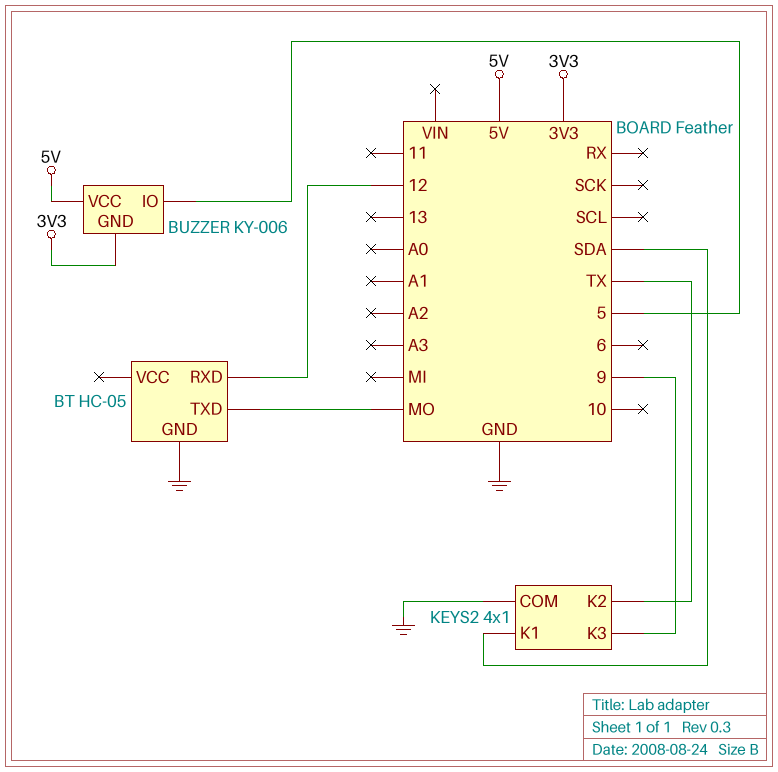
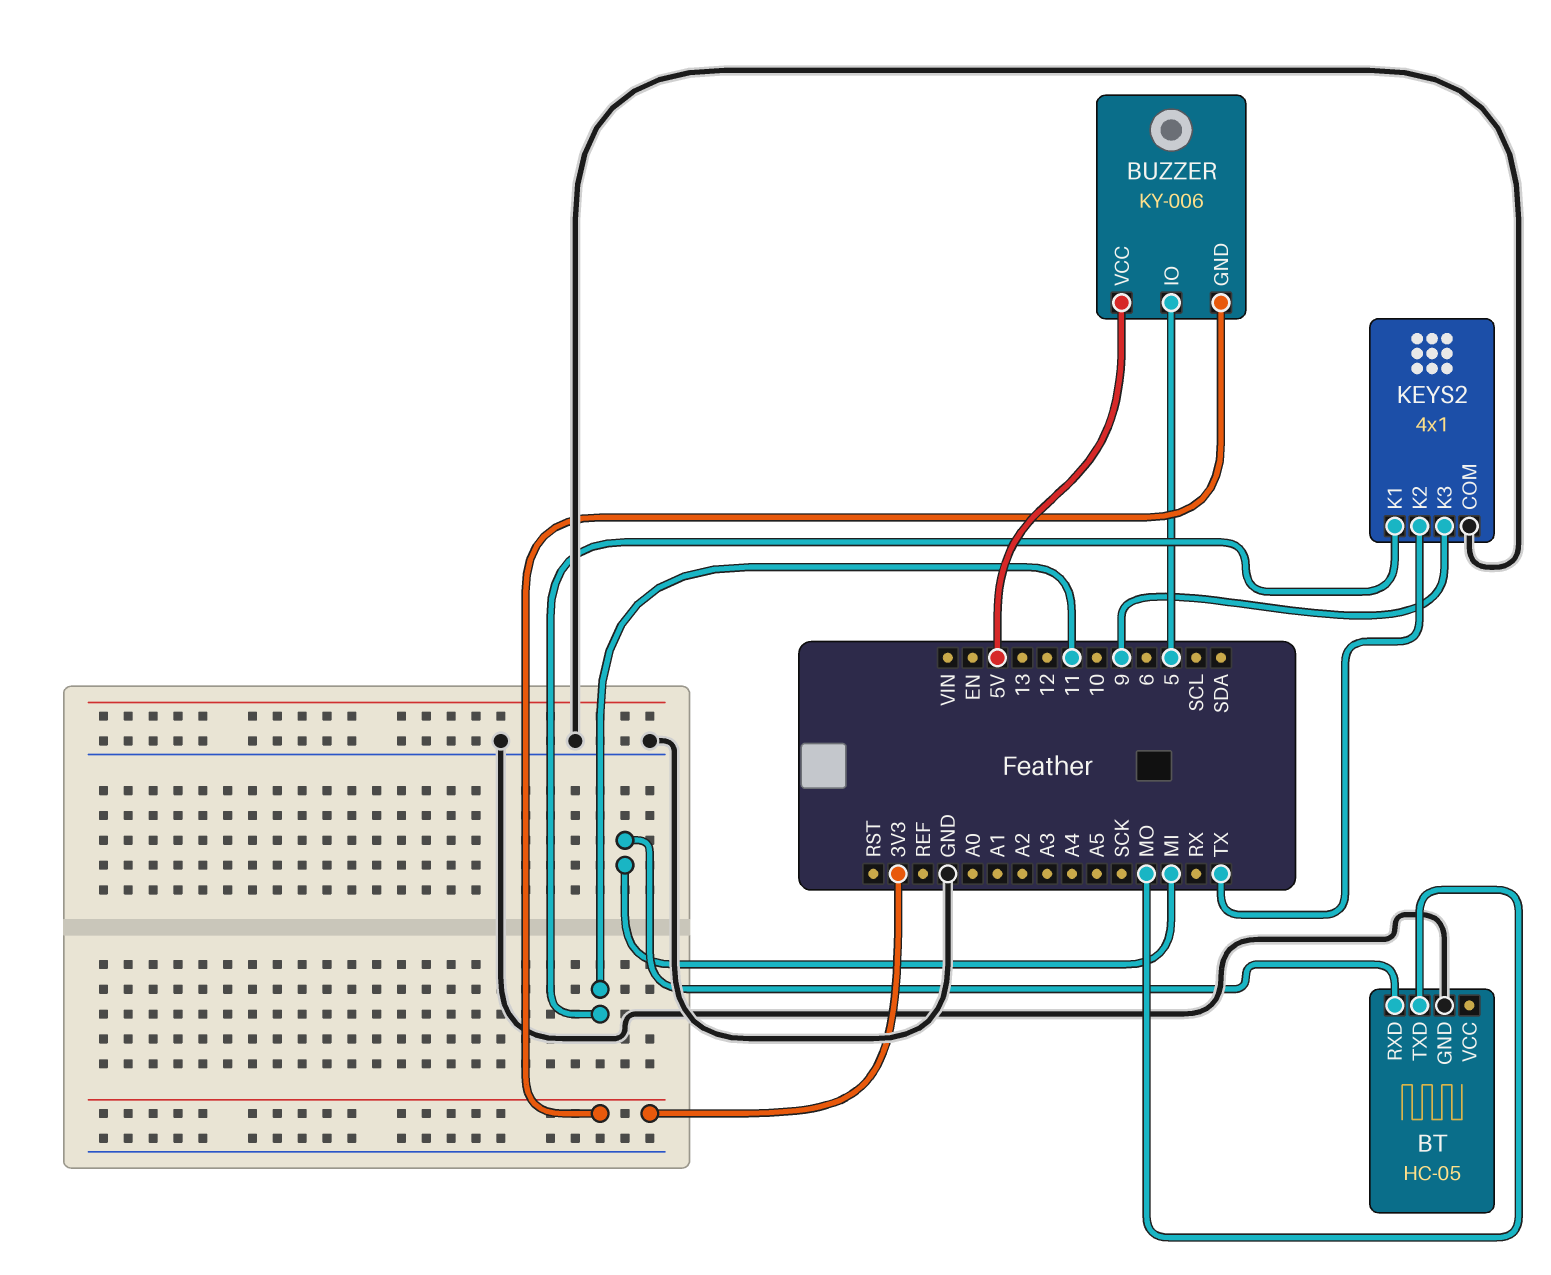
BT pin RXD: 12 -> MI
KEYS2 pin K1: SDA -> 11

